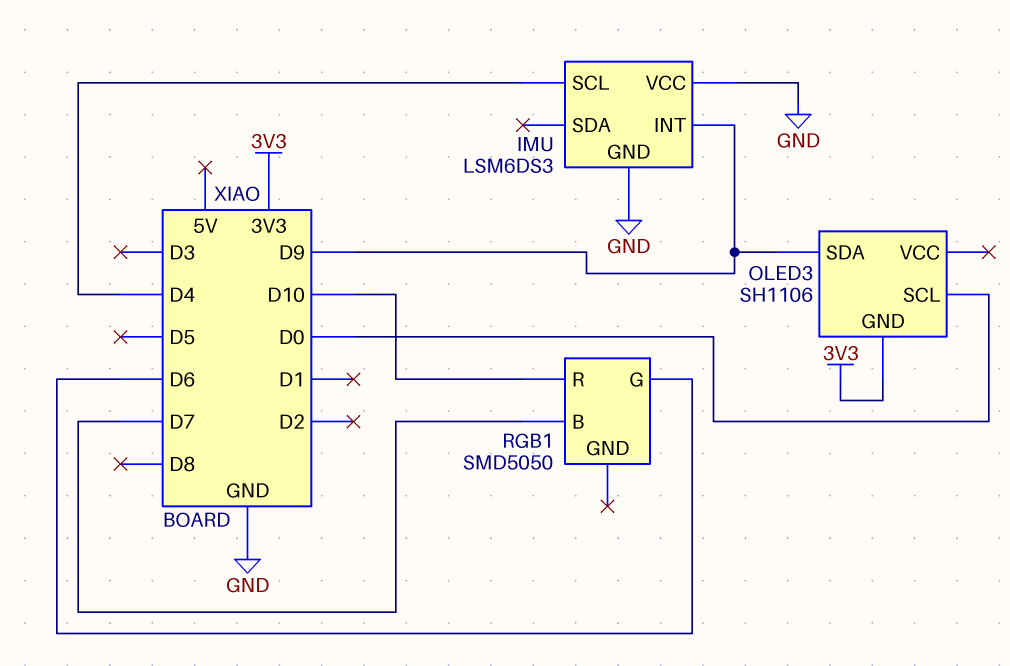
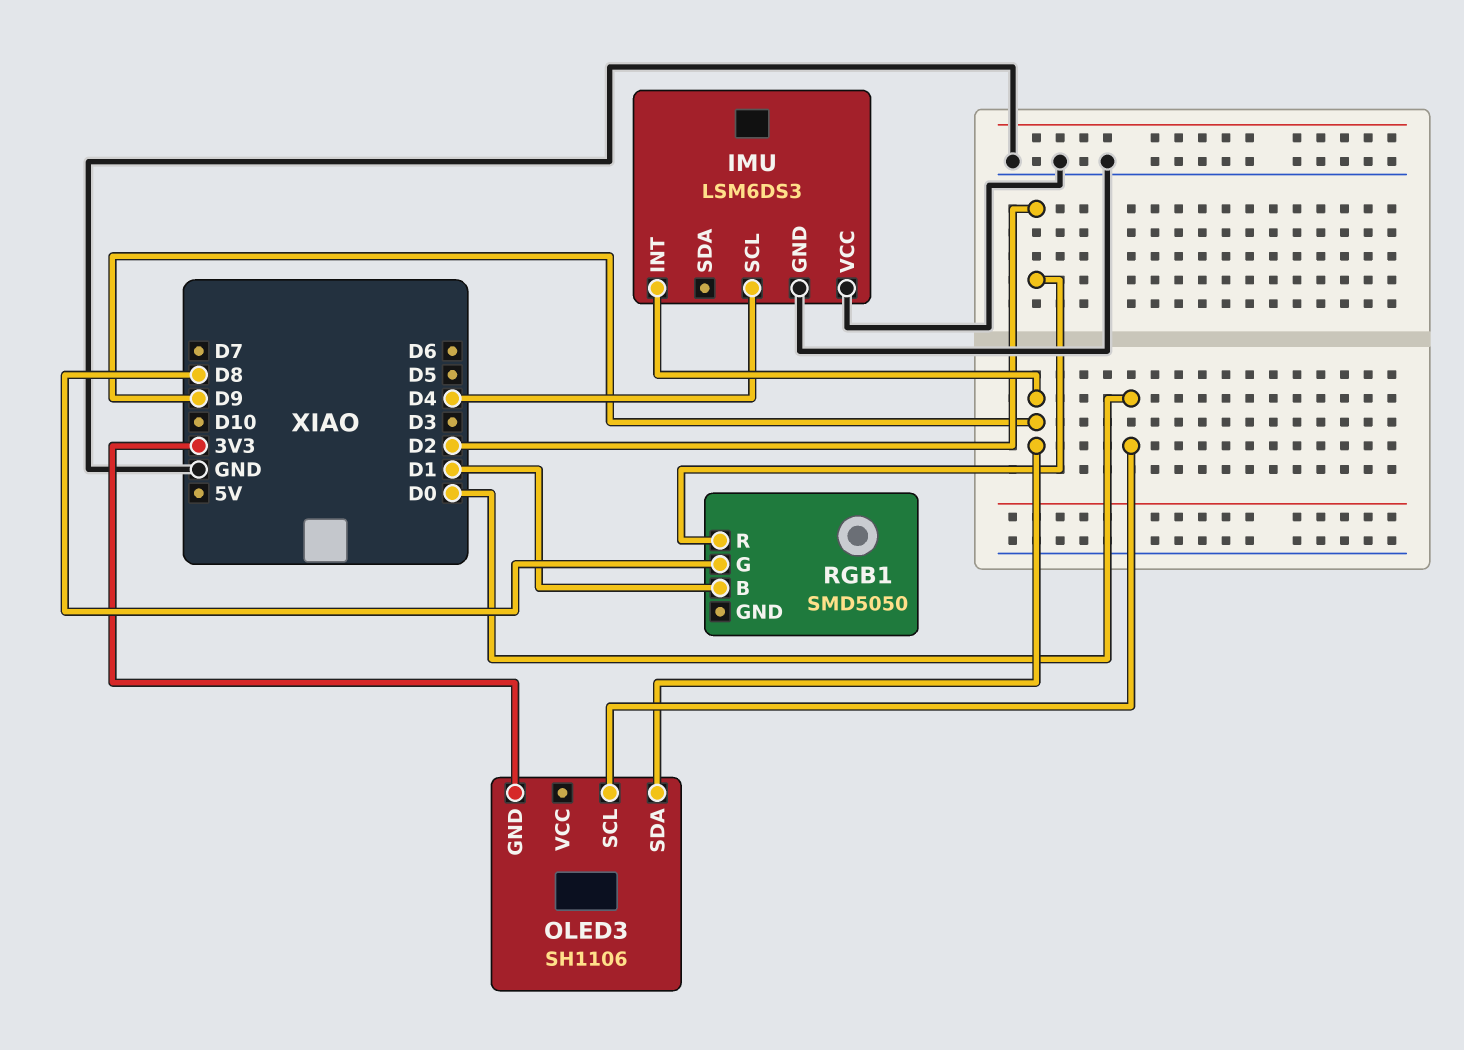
RGB1 pin B: D7 -> D1
RGB1 pin G: D6 -> D8
RGB1 pin R: D10 -> D2

